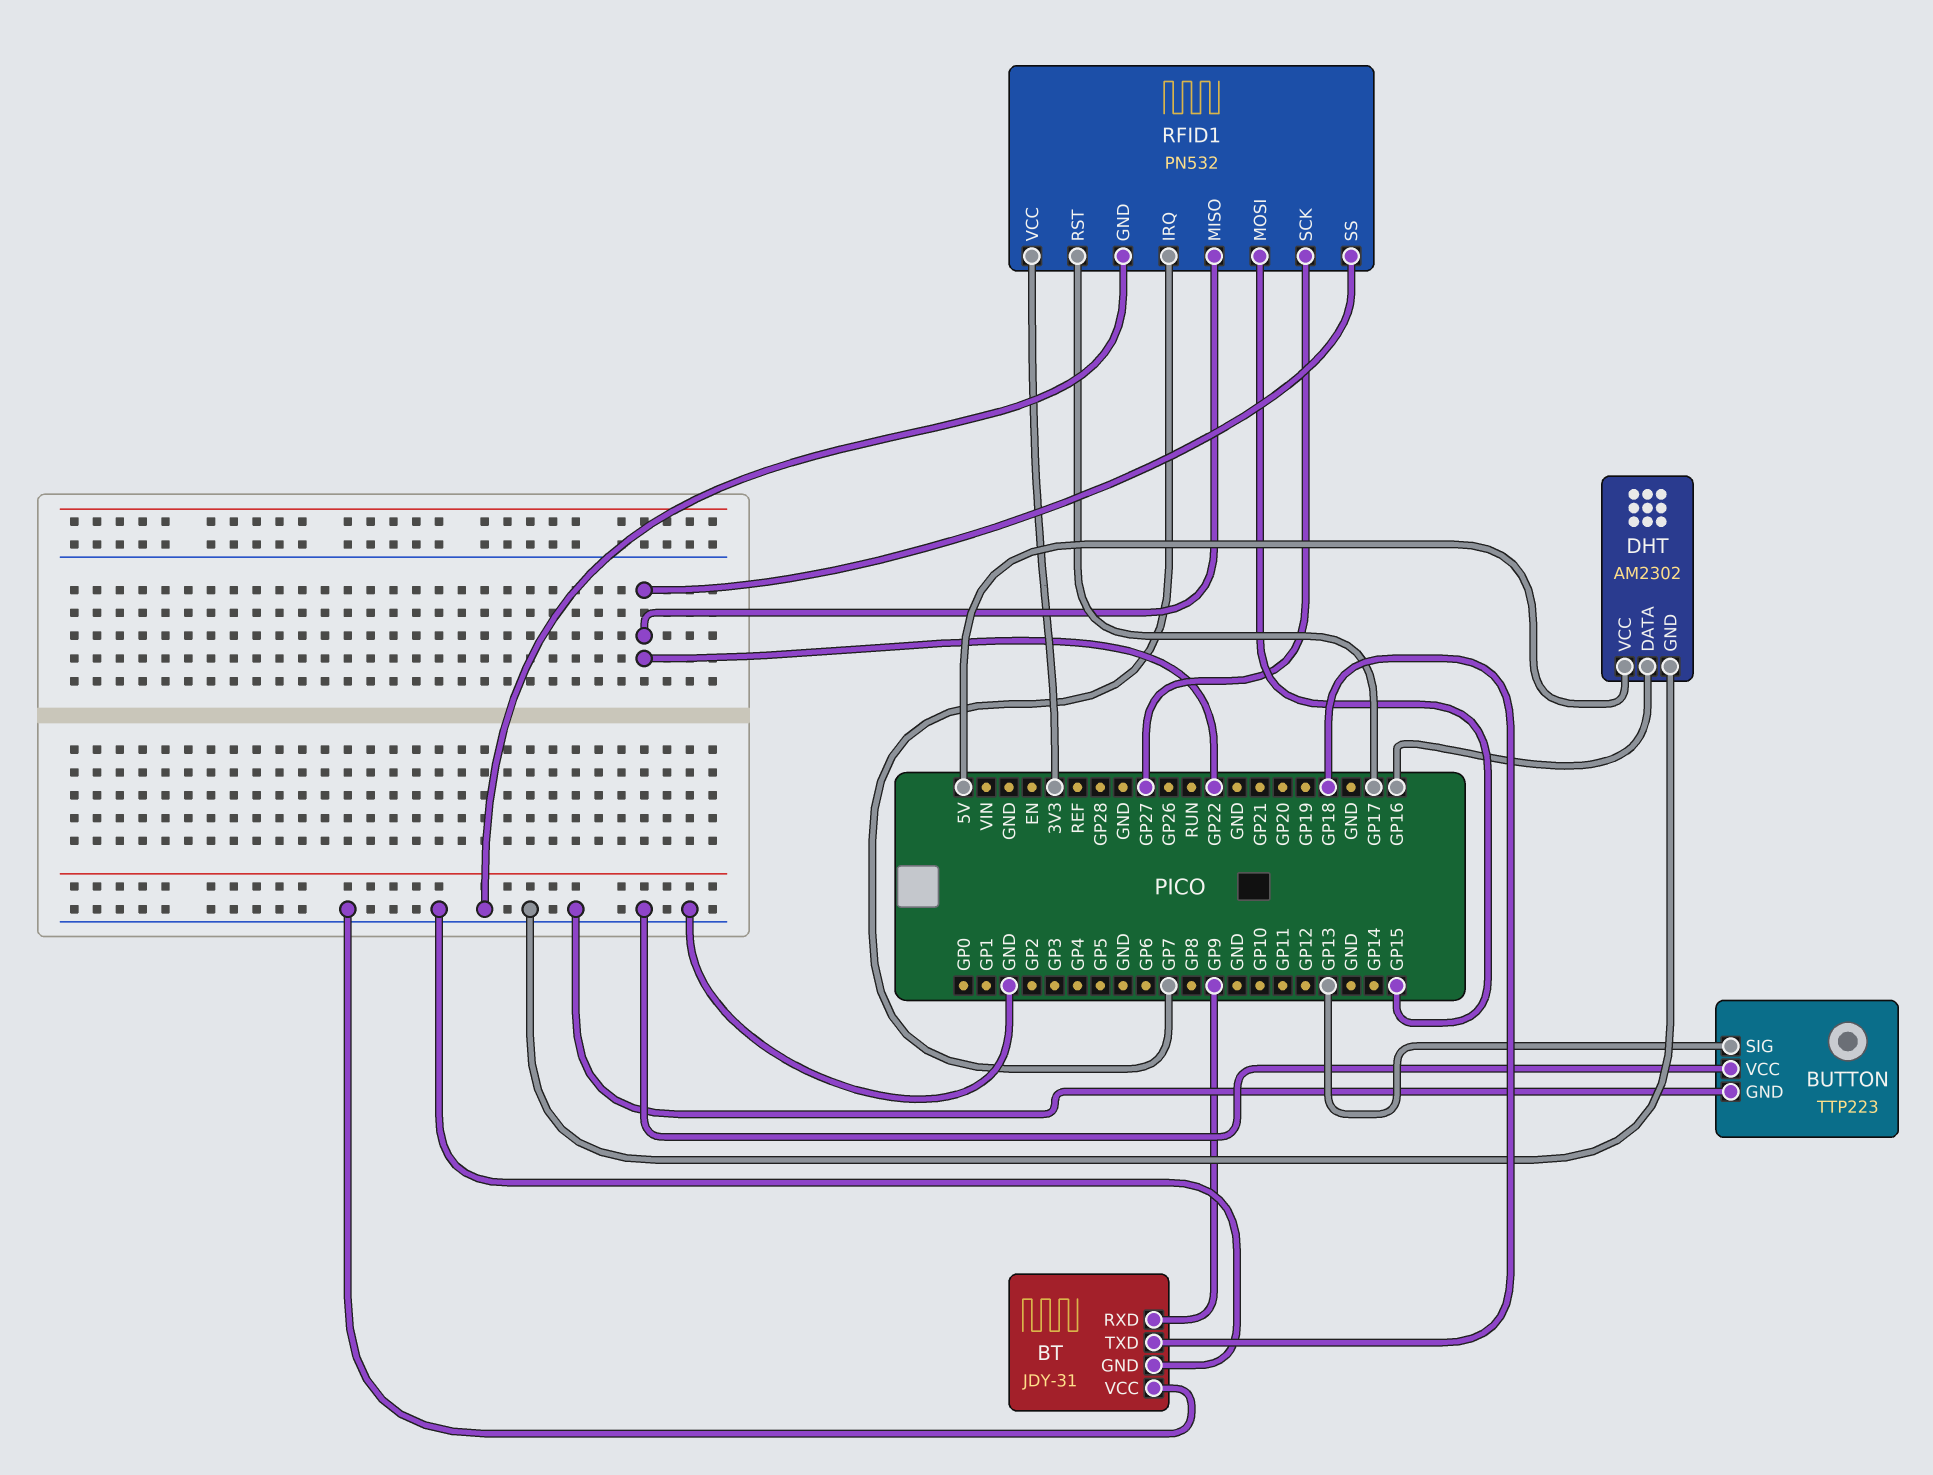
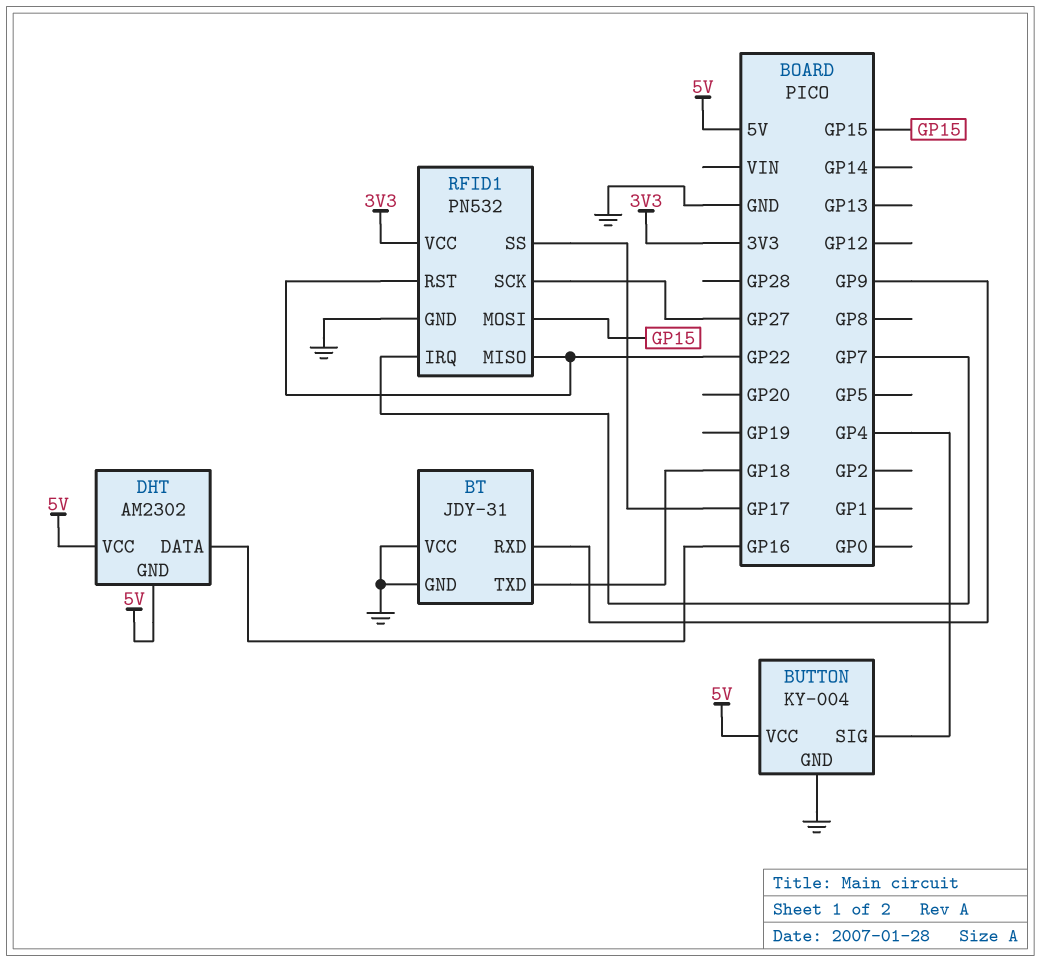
BUTTON: TTP223 -> KY-004
BUTTON pin SIG: GP13 -> GP4
BUTTON pin VCC: GND -> 5V
DHT pin GND: GND -> 5V
RFID1 pin RST: GP17 -> GP22
RFID1 pin SS: GP22 -> GP17

